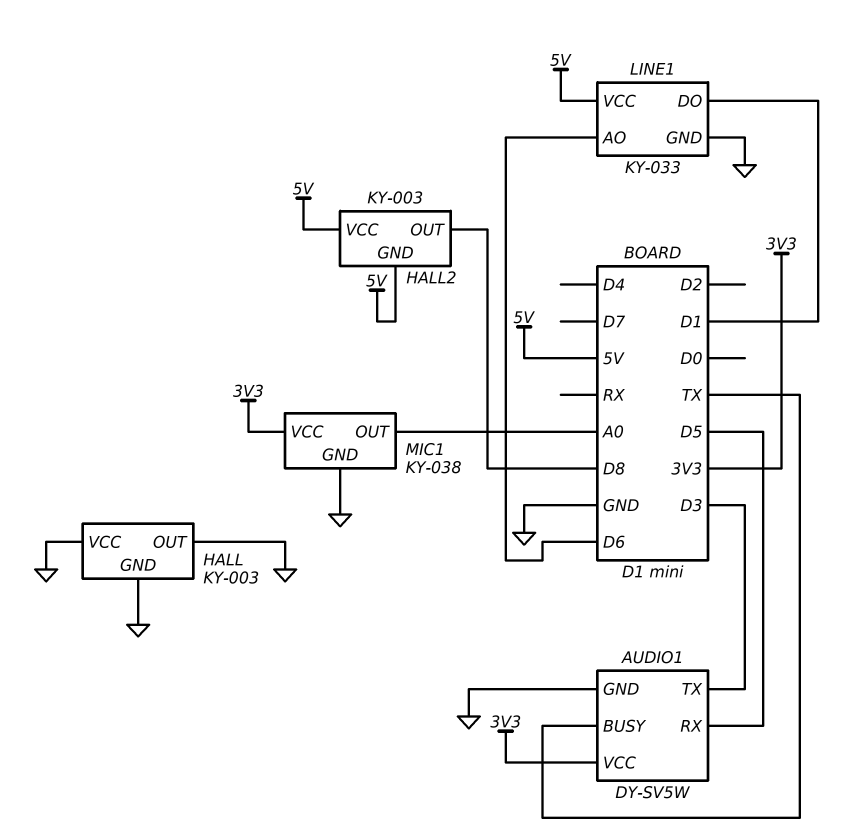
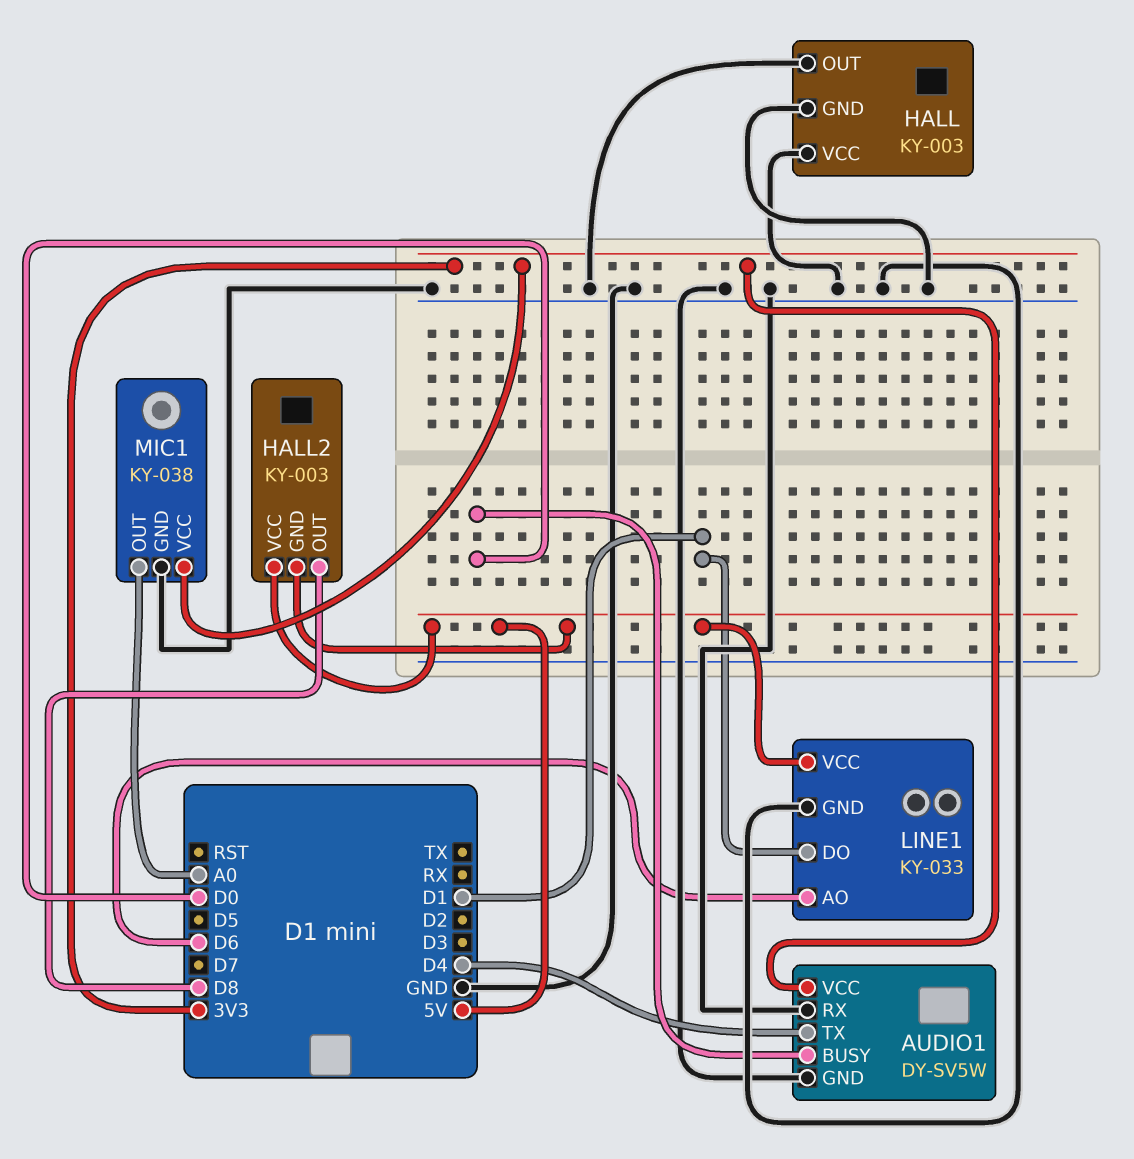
AUDIO1 pin BUSY: TX -> D0
AUDIO1 pin RX: D5 -> GND
AUDIO1 pin TX: D3 -> D4

